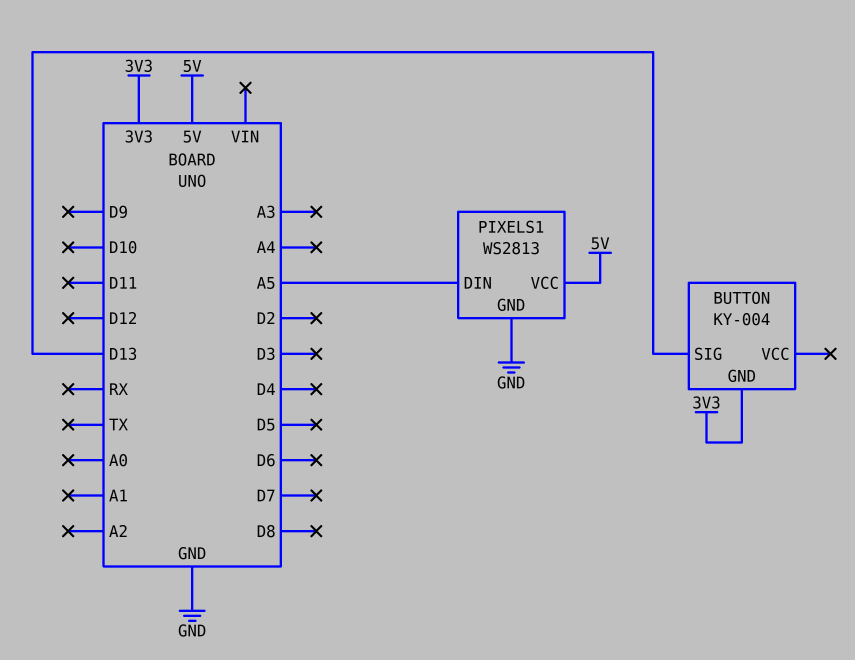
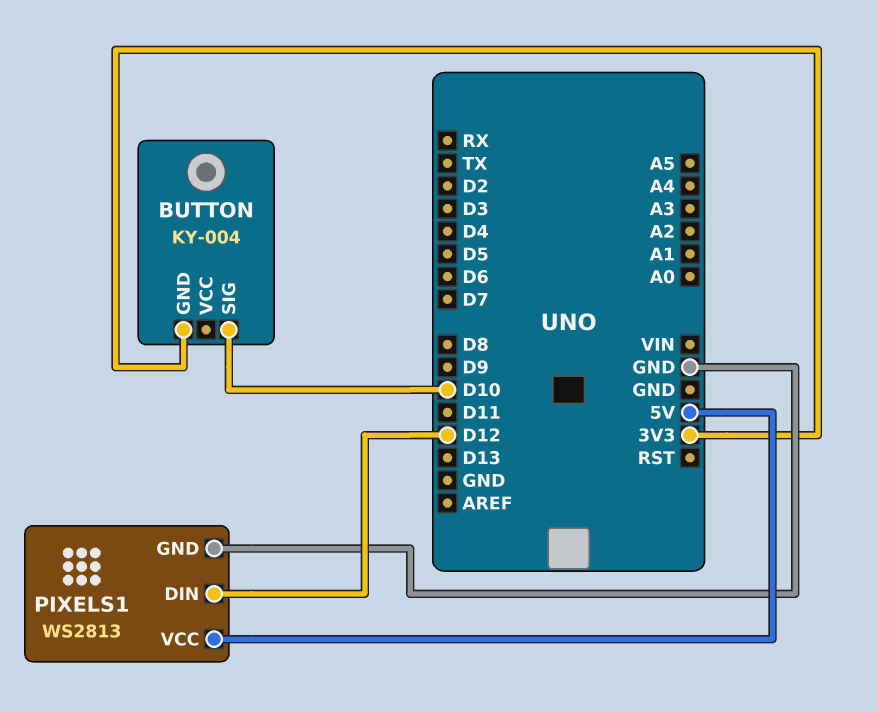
BUTTON pin SIG: D13 -> D10
PIXELS1 pin DIN: A5 -> D12

